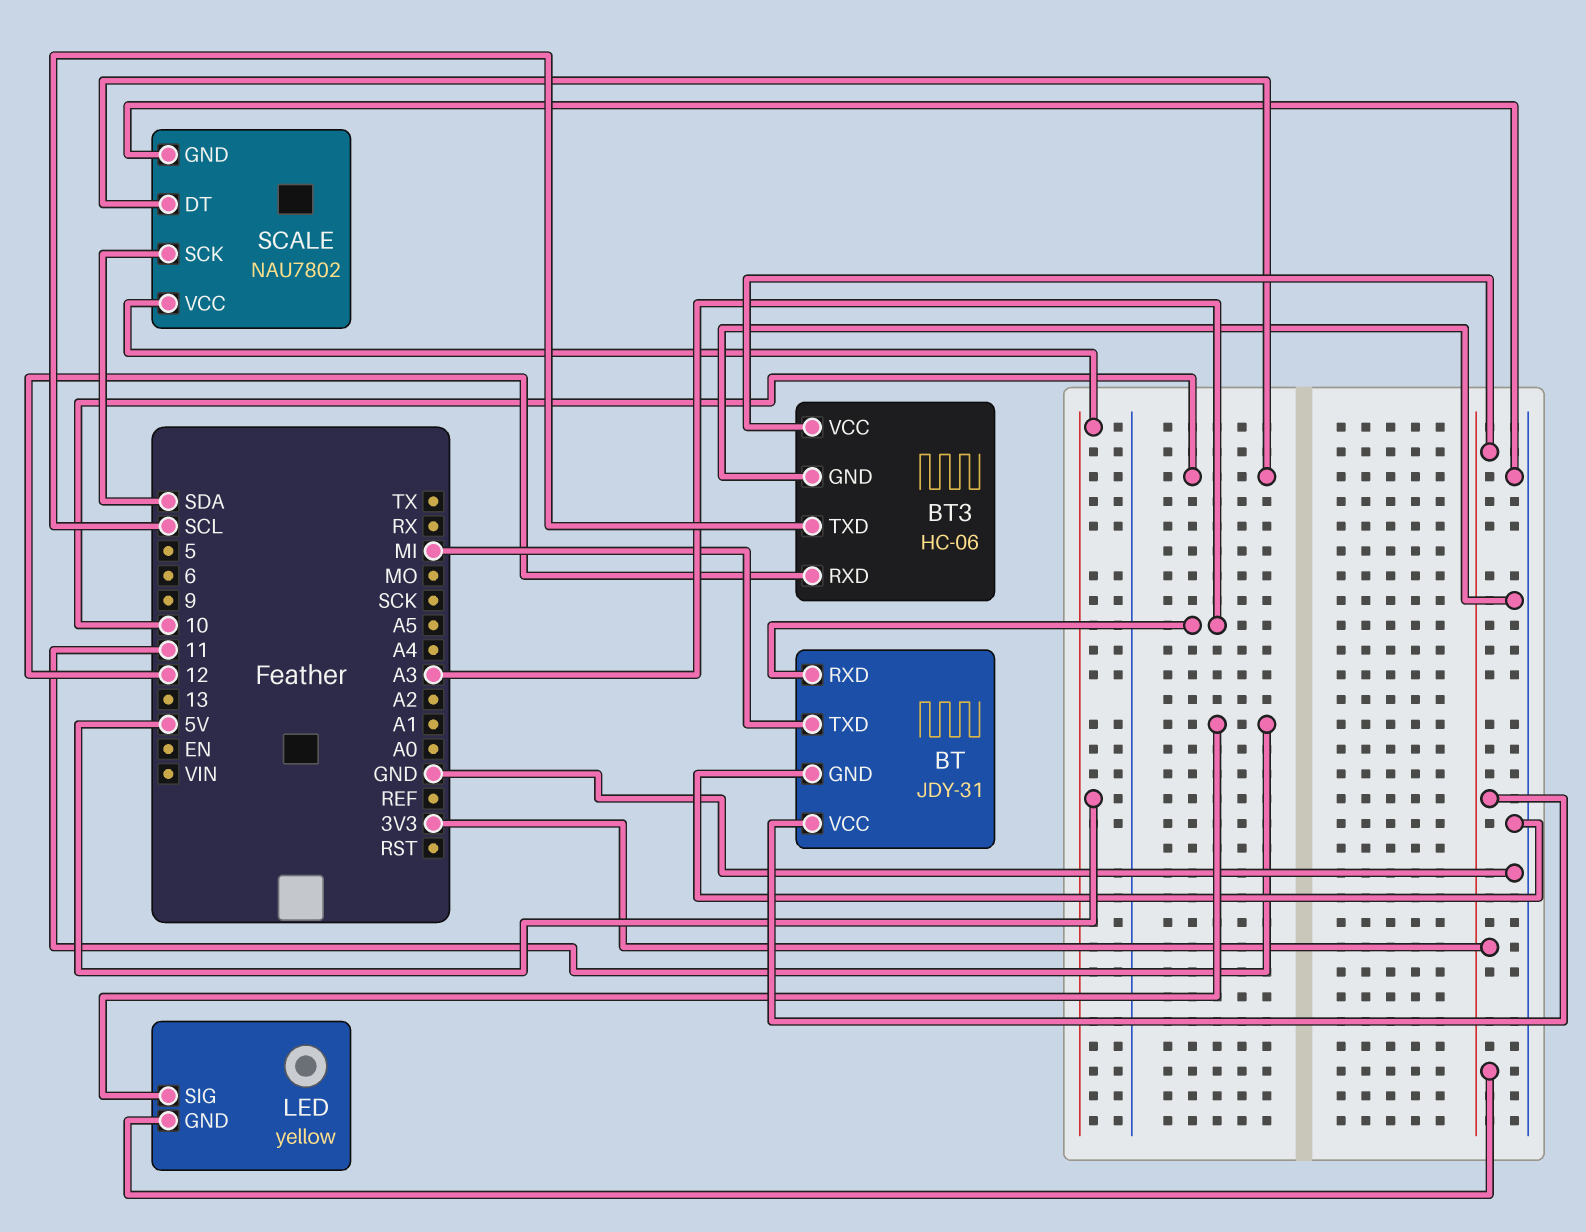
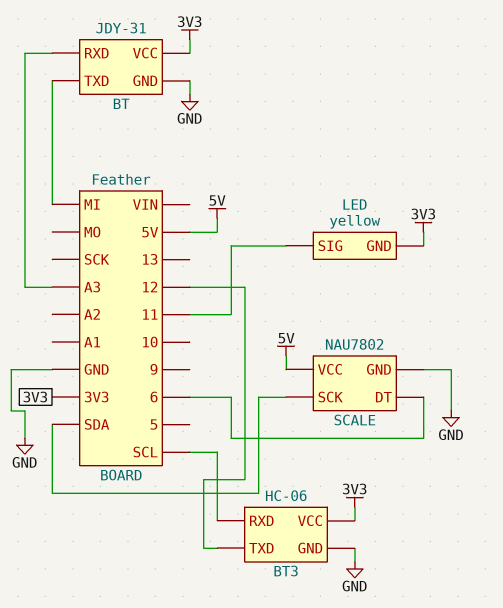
BT3 pin RXD: 12 -> SCL
BT3 pin TXD: SCL -> 12
SCALE pin DT: 10 -> 6

